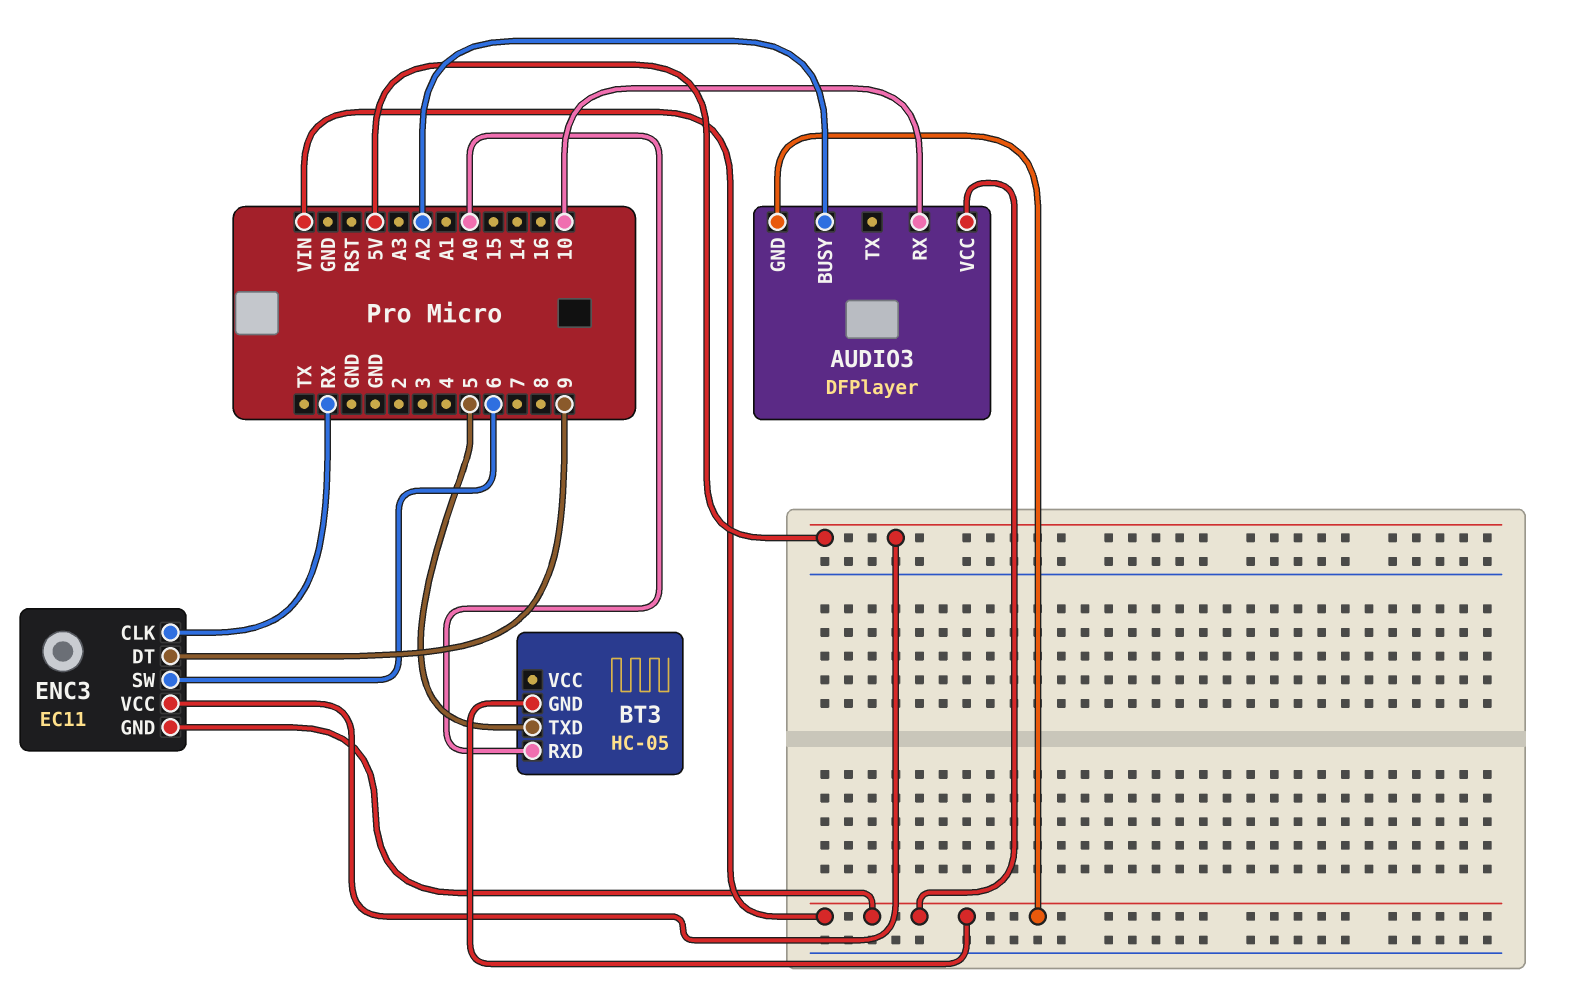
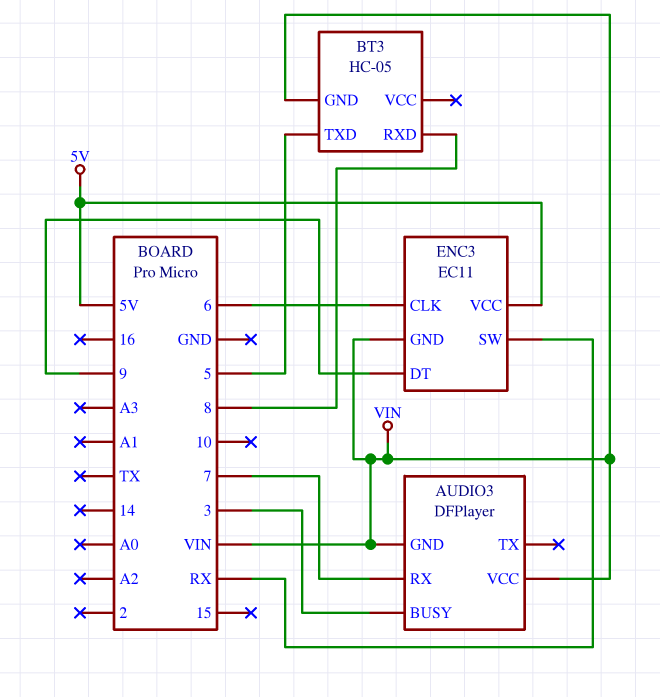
AUDIO3 pin BUSY: A2 -> 3
AUDIO3 pin RX: 10 -> 7
BT3 pin RXD: A0 -> 8
ENC3 pin CLK: RX -> 6
ENC3 pin SW: 6 -> RX

